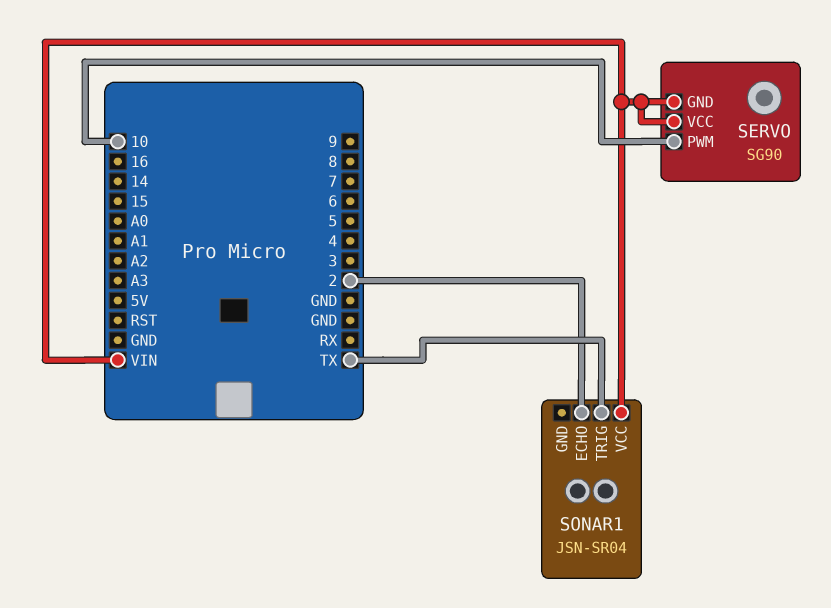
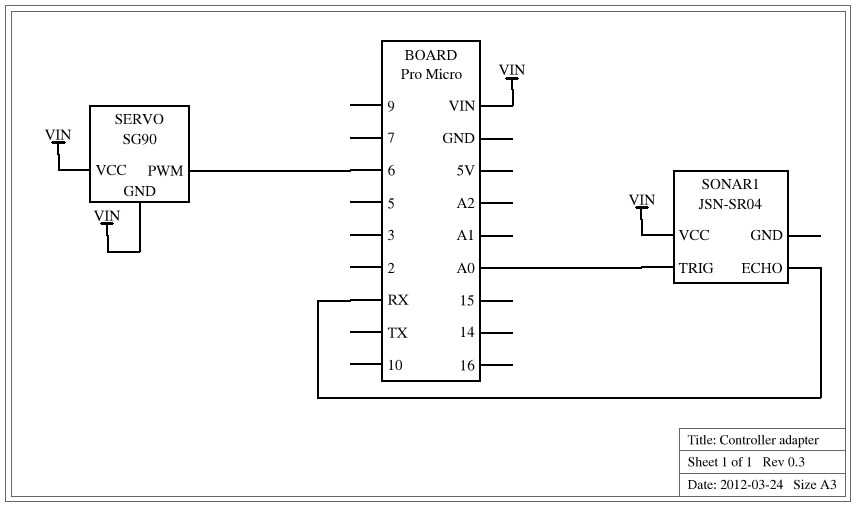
SERVO pin PWM: 10 -> 6
SONAR1 pin ECHO: 2 -> RX
SONAR1 pin TRIG: TX -> A0

